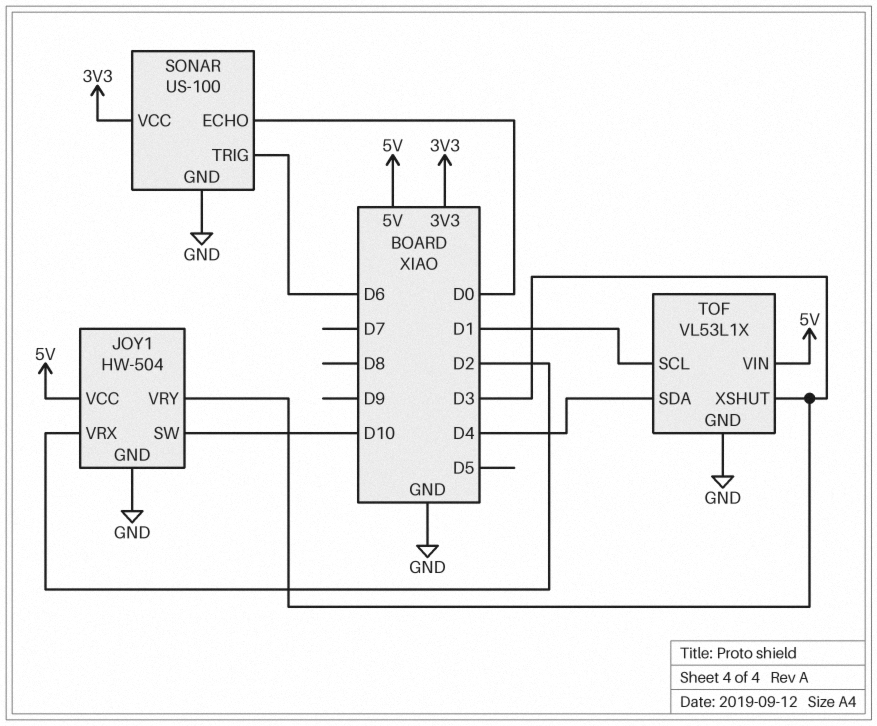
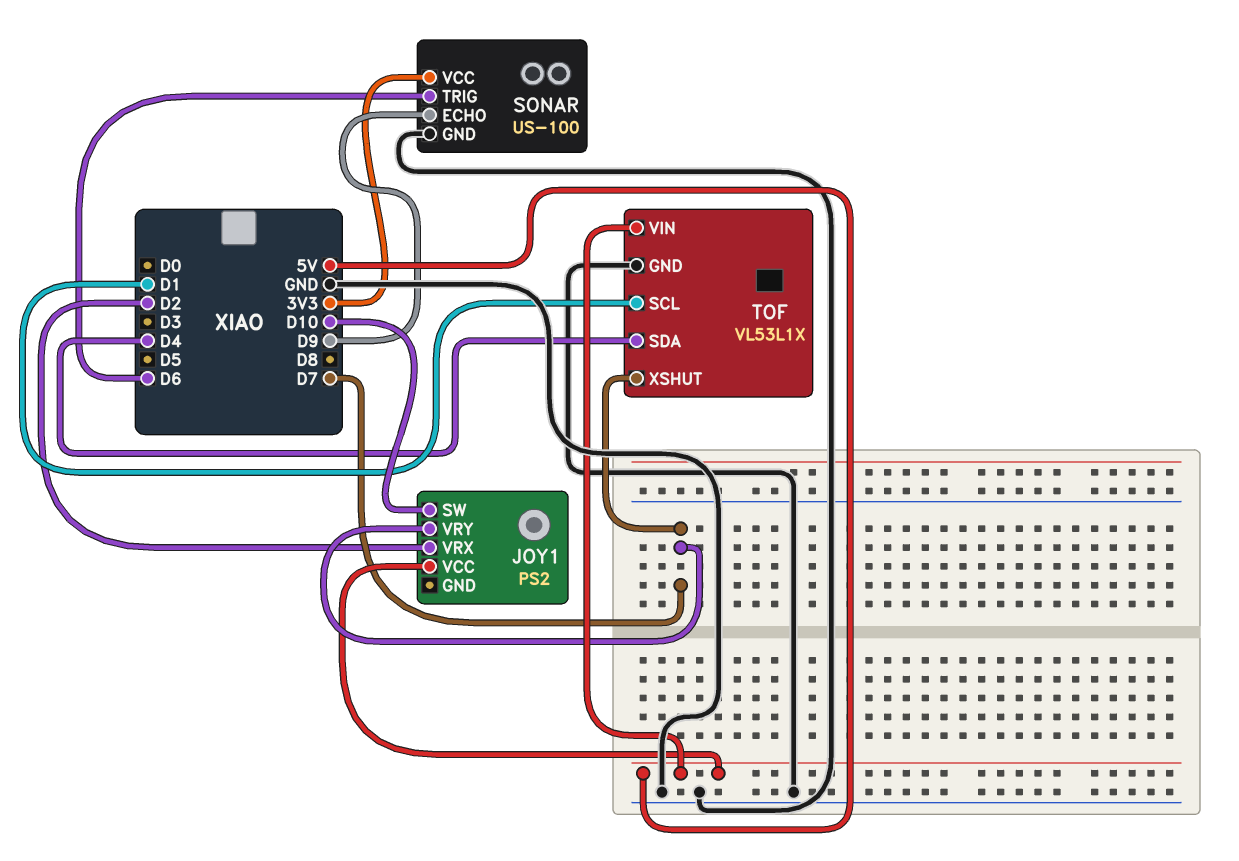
JOY1: HW-504 -> PS2
JOY1 pin GND: GND -> none
JOY1 pin VRY: D3 -> D7
SONAR pin ECHO: D0 -> D9
TOF pin XSHUT: D3 -> D7

